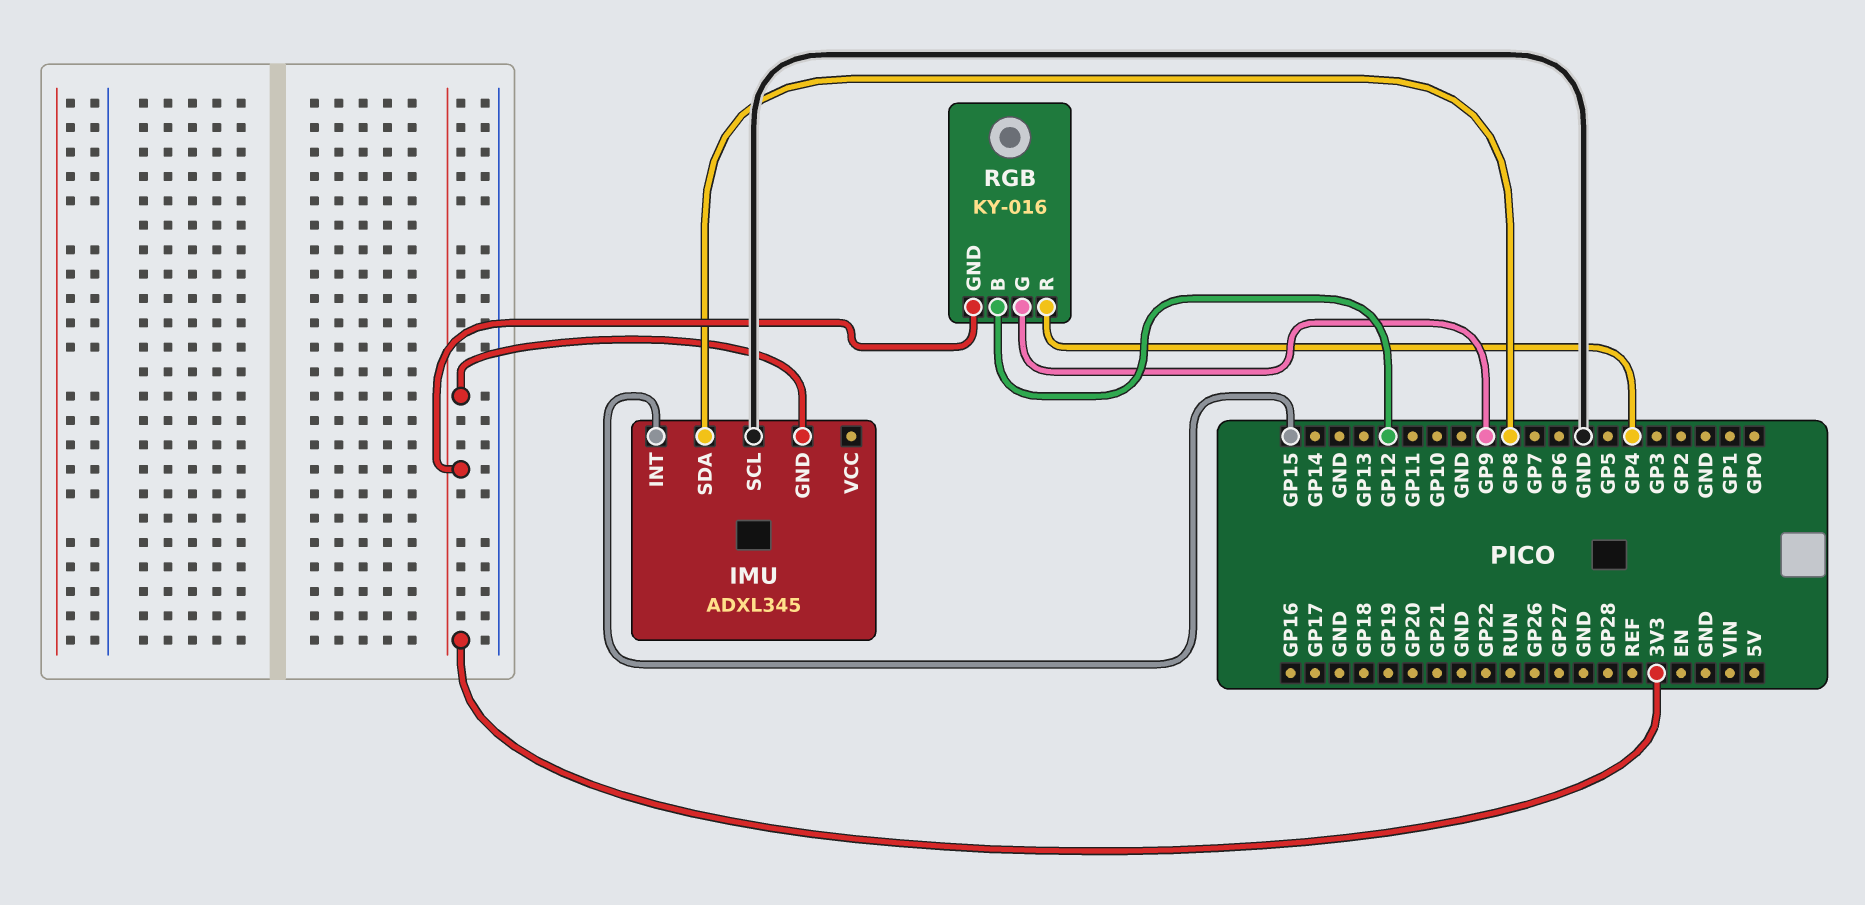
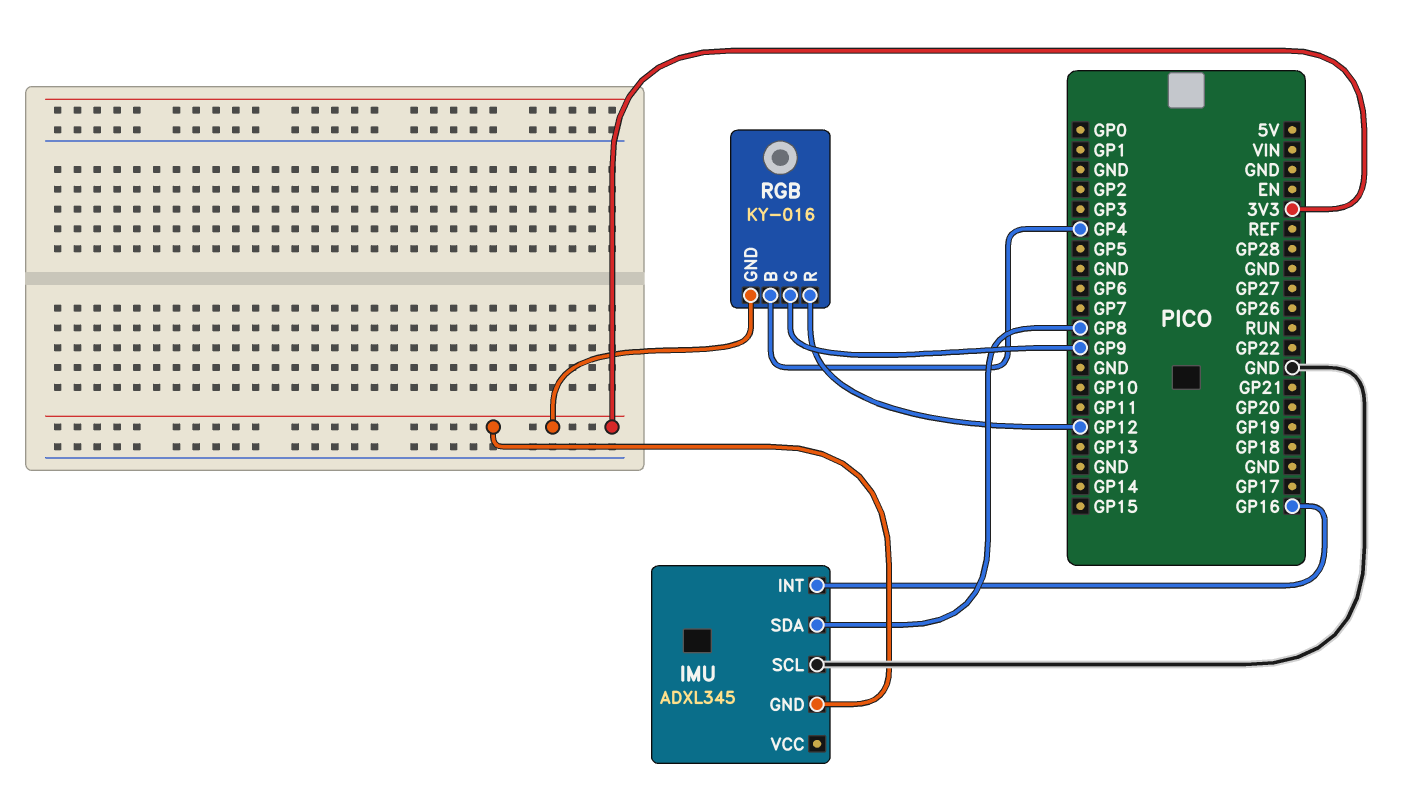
IMU pin INT: GP15 -> GP16
RGB pin B: GP12 -> GP4
RGB pin R: GP4 -> GP12

